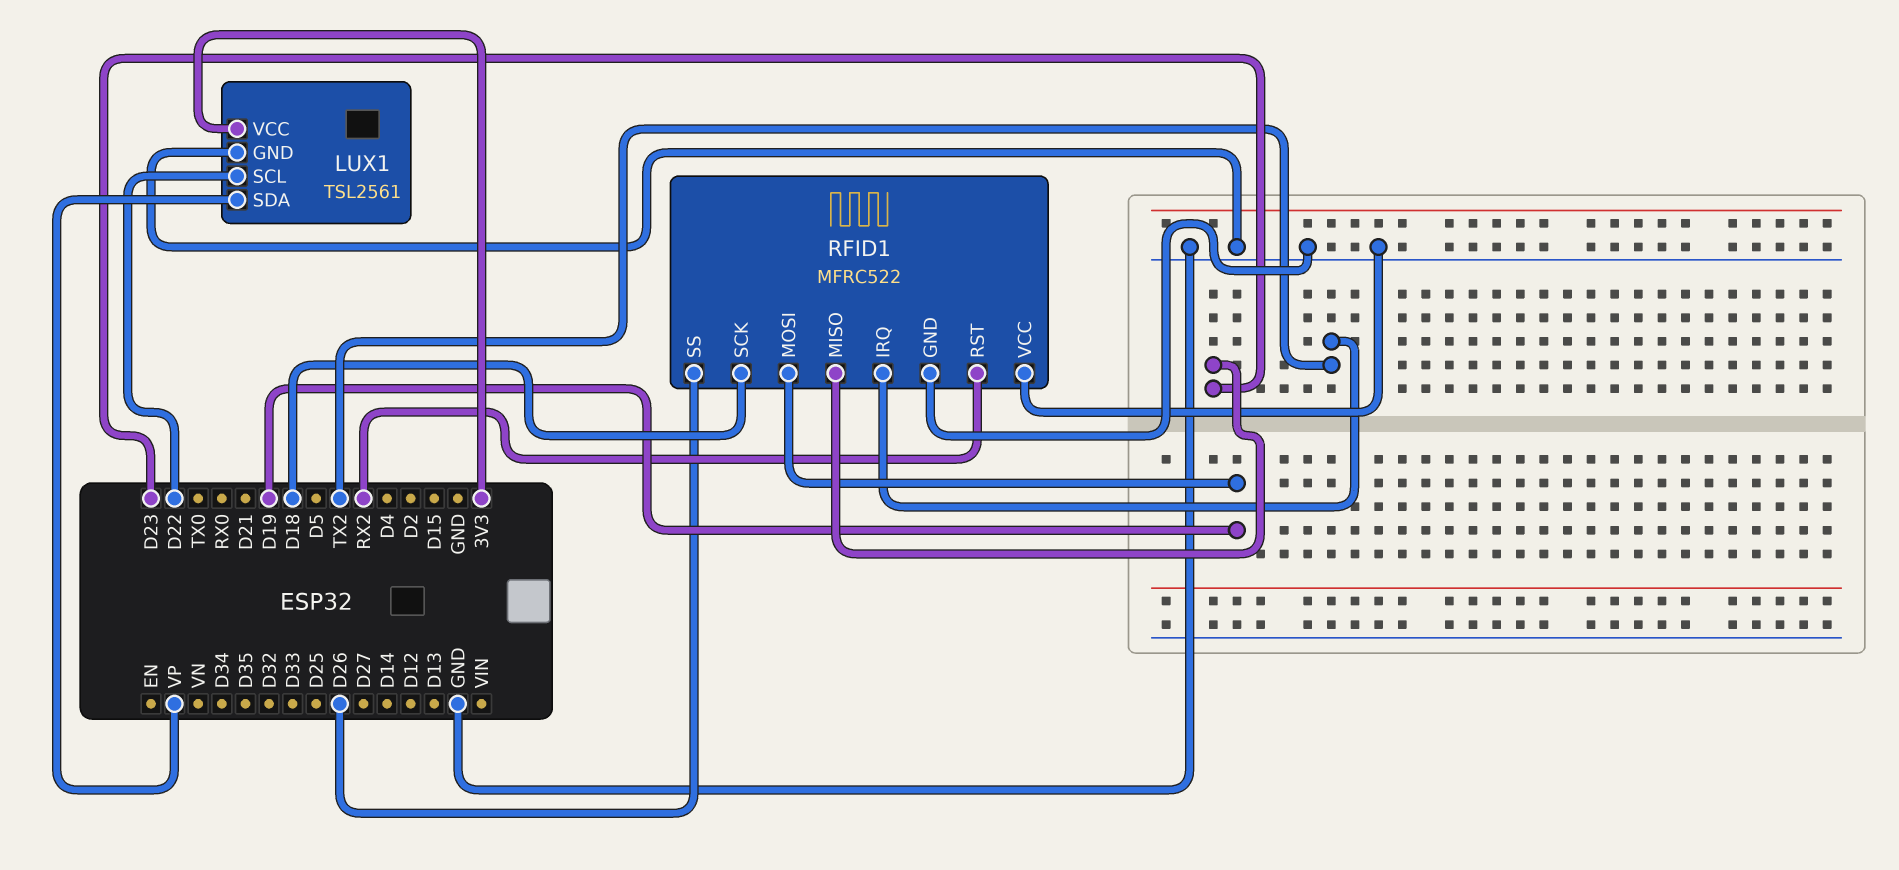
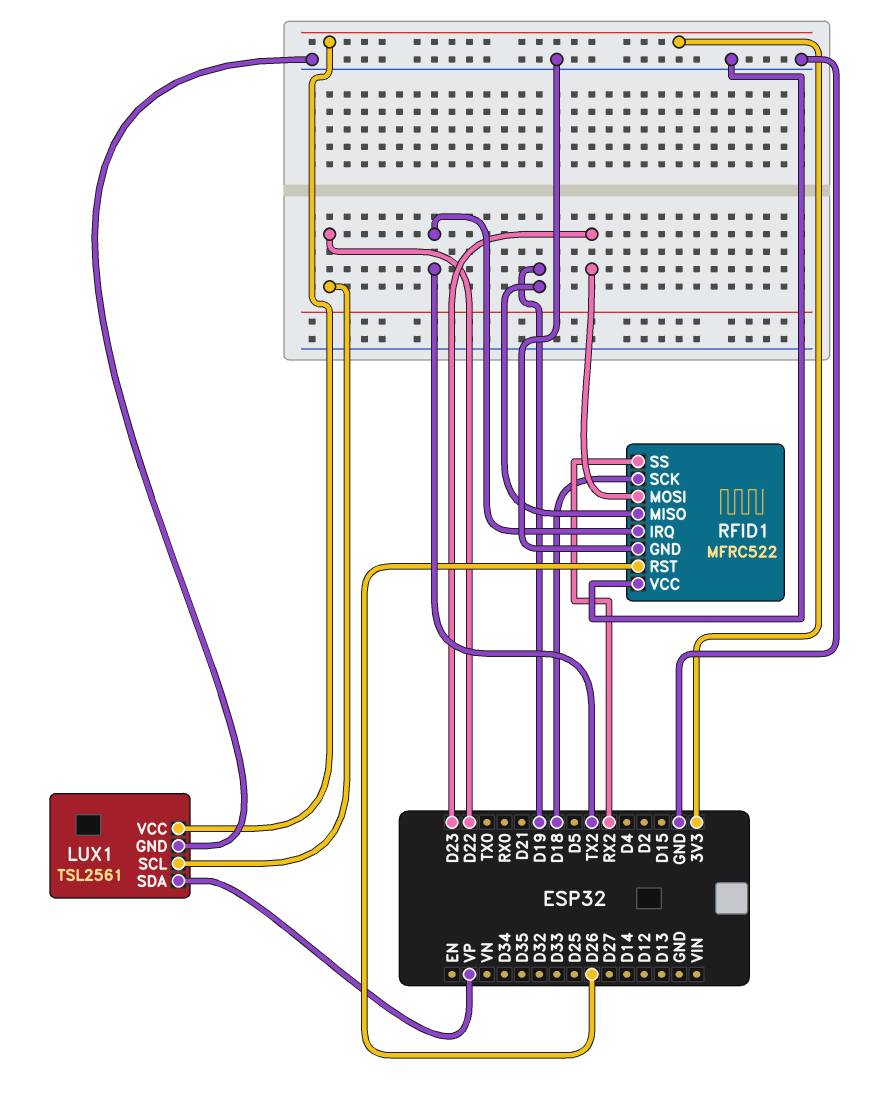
RFID1 pin MISO: D23 -> D19
RFID1 pin MOSI: D19 -> D23
RFID1 pin RST: RX2 -> D26
RFID1 pin SS: D26 -> RX2

